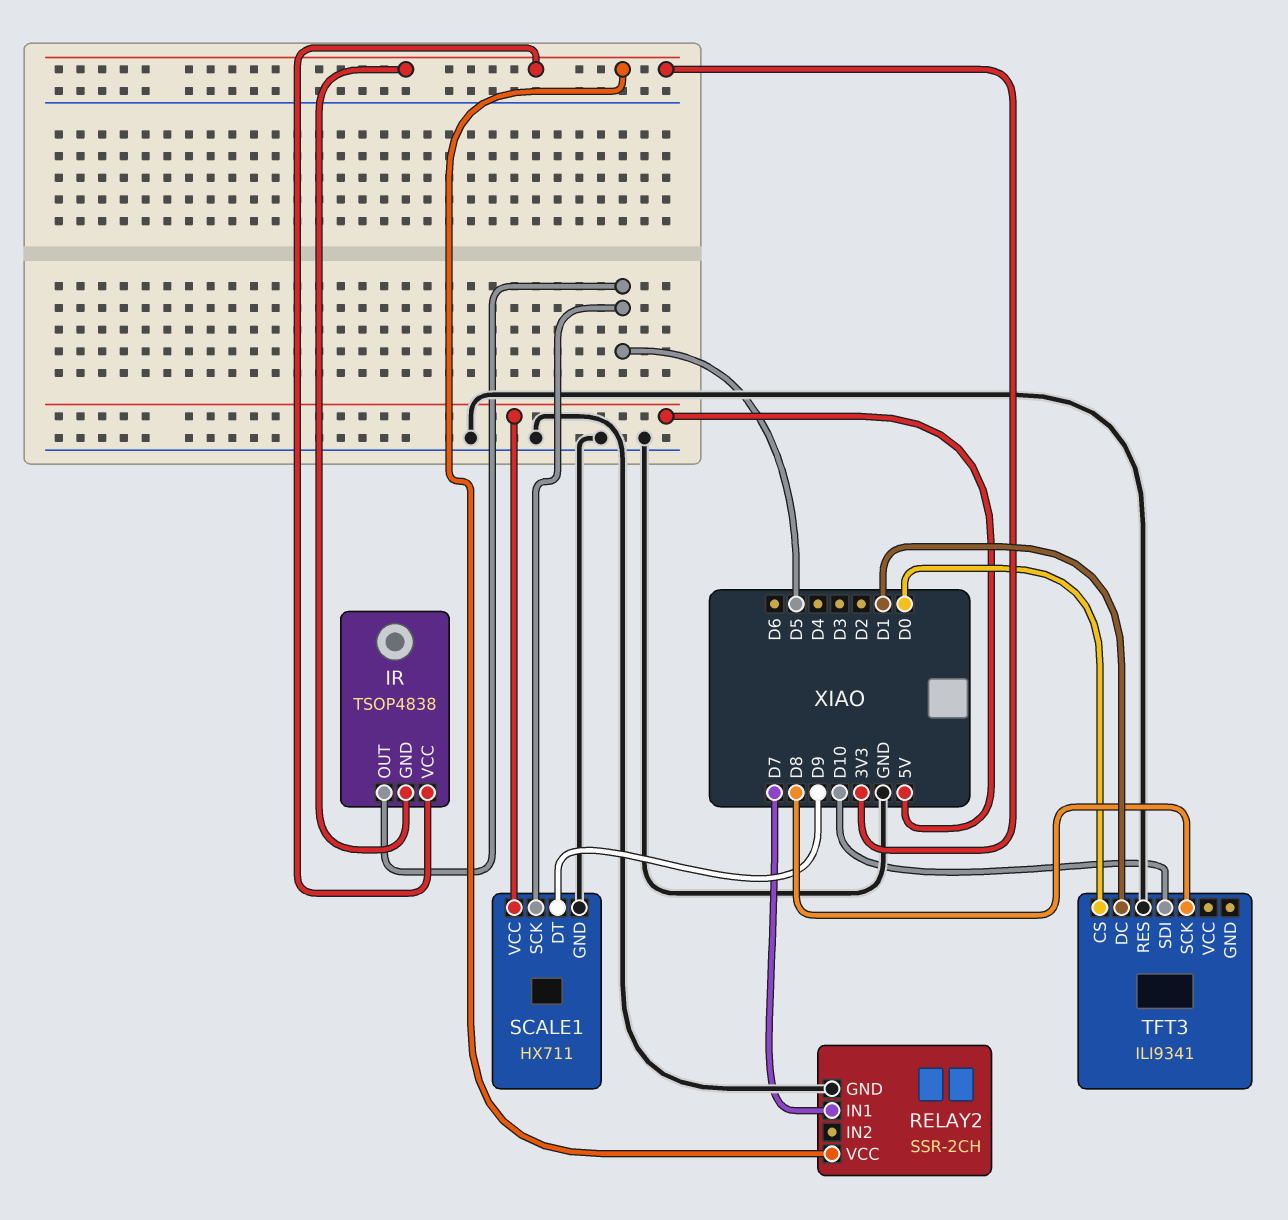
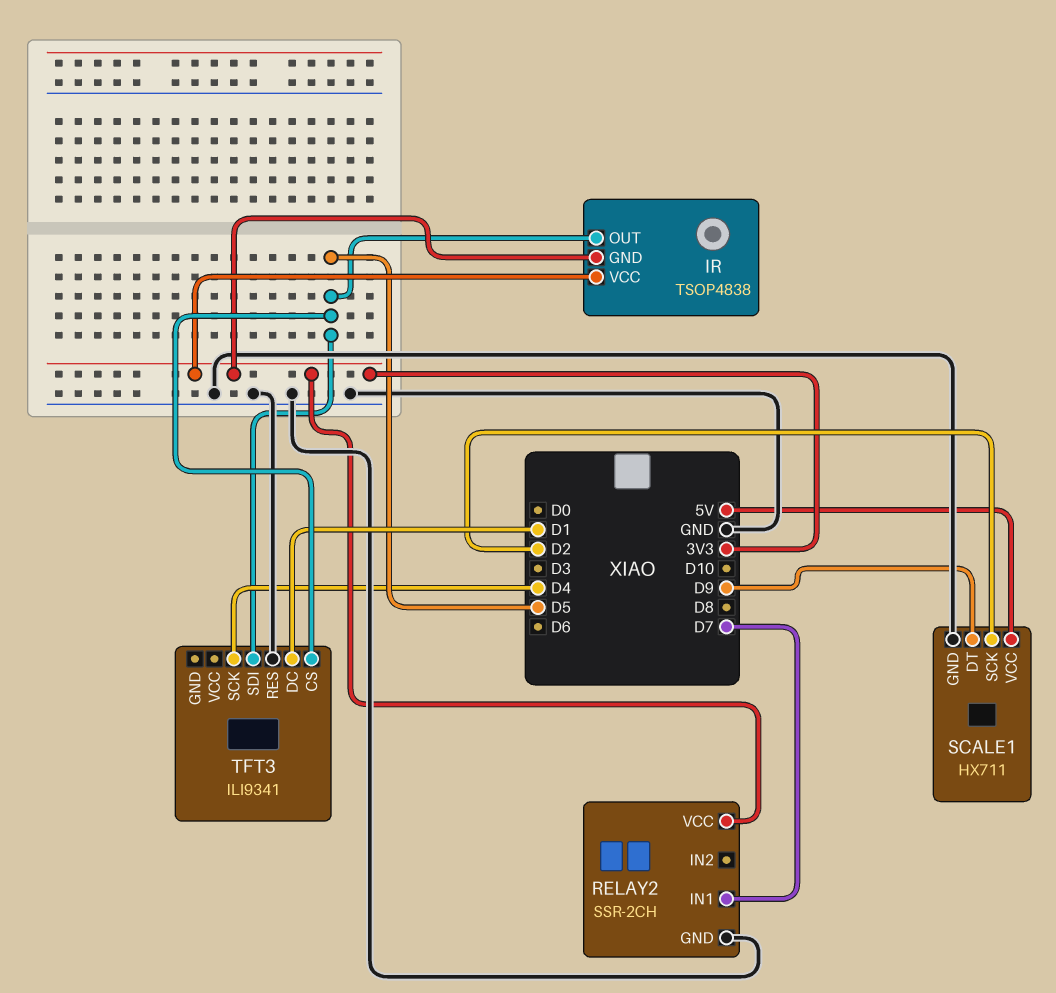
SCALE1 pin SCK: D5 -> D2
TFT3 pin CS: D0 -> D5
TFT3 pin SCK: D8 -> D4
TFT3 pin SDI: D10 -> D5

